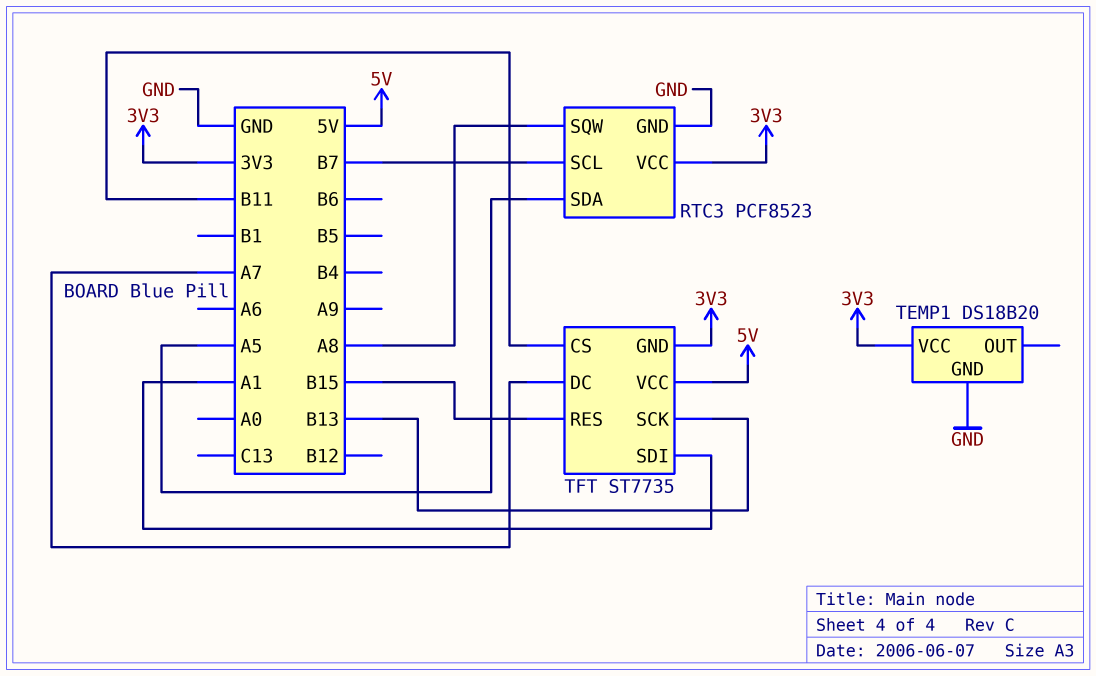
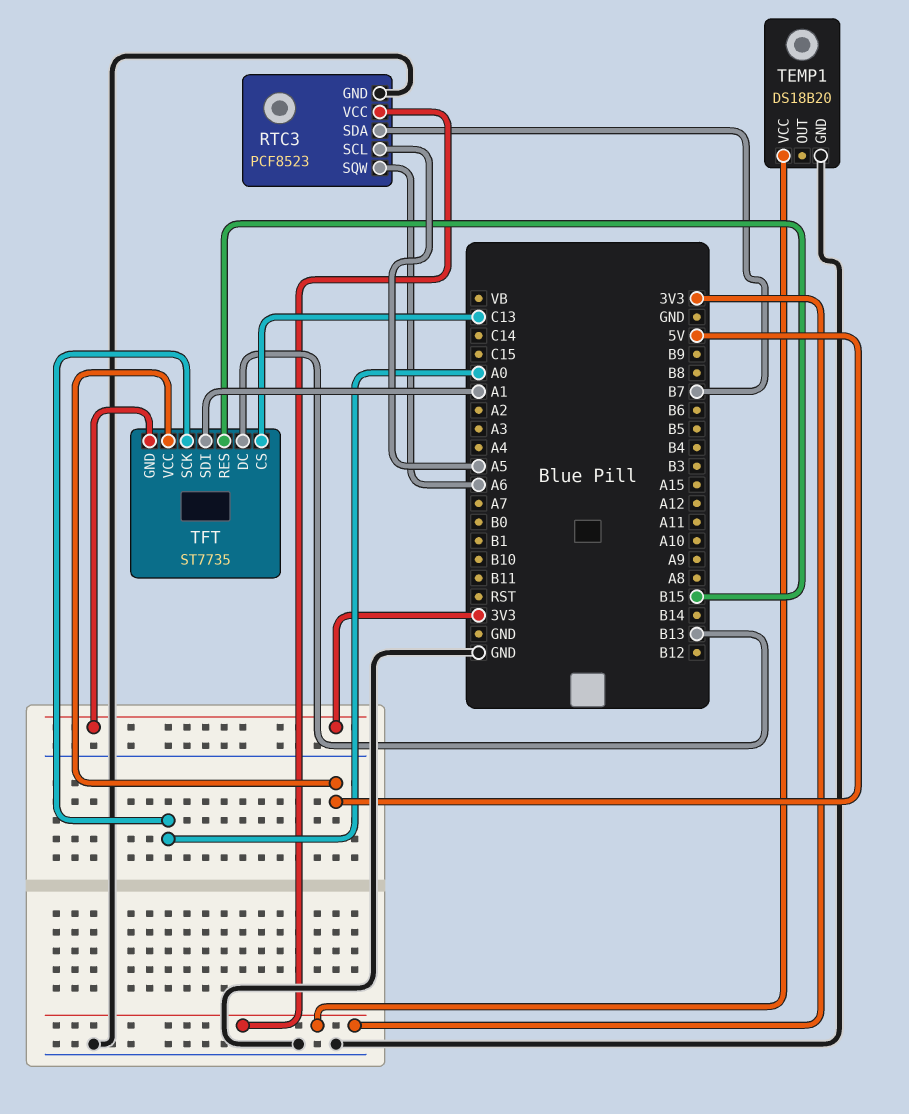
RTC3 pin SCL: B7 -> A5
RTC3 pin SDA: A5 -> B7
RTC3 pin SQW: A8 -> A6
TFT pin CS: B11 -> C13
TFT pin DC: A7 -> B13
TFT pin SCK: B13 -> A0

